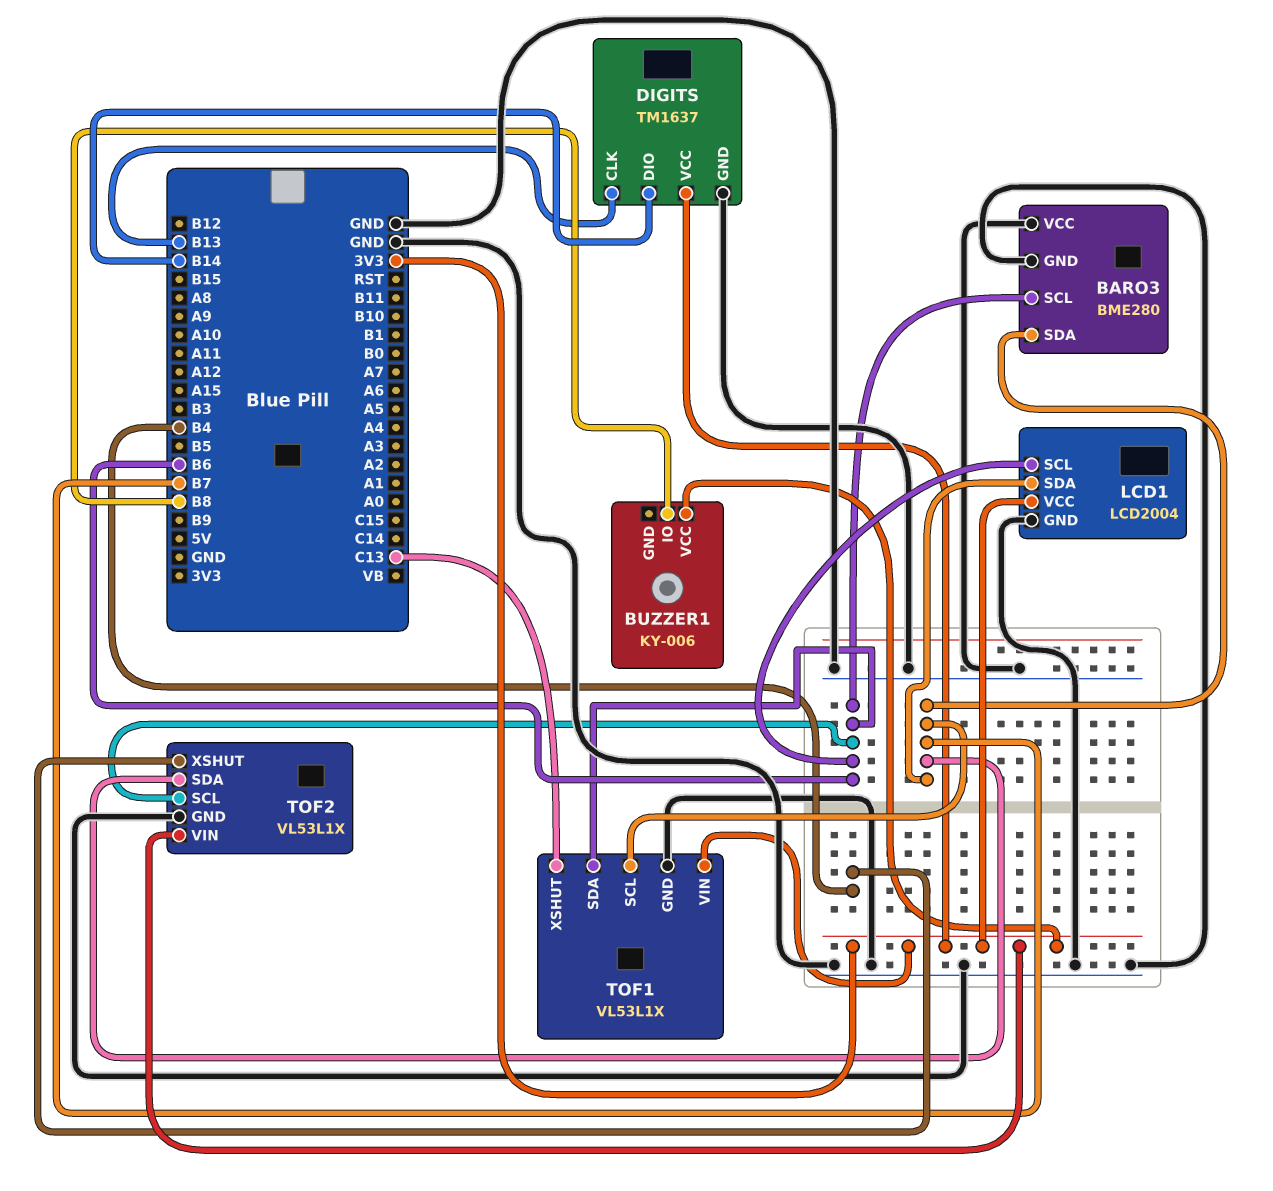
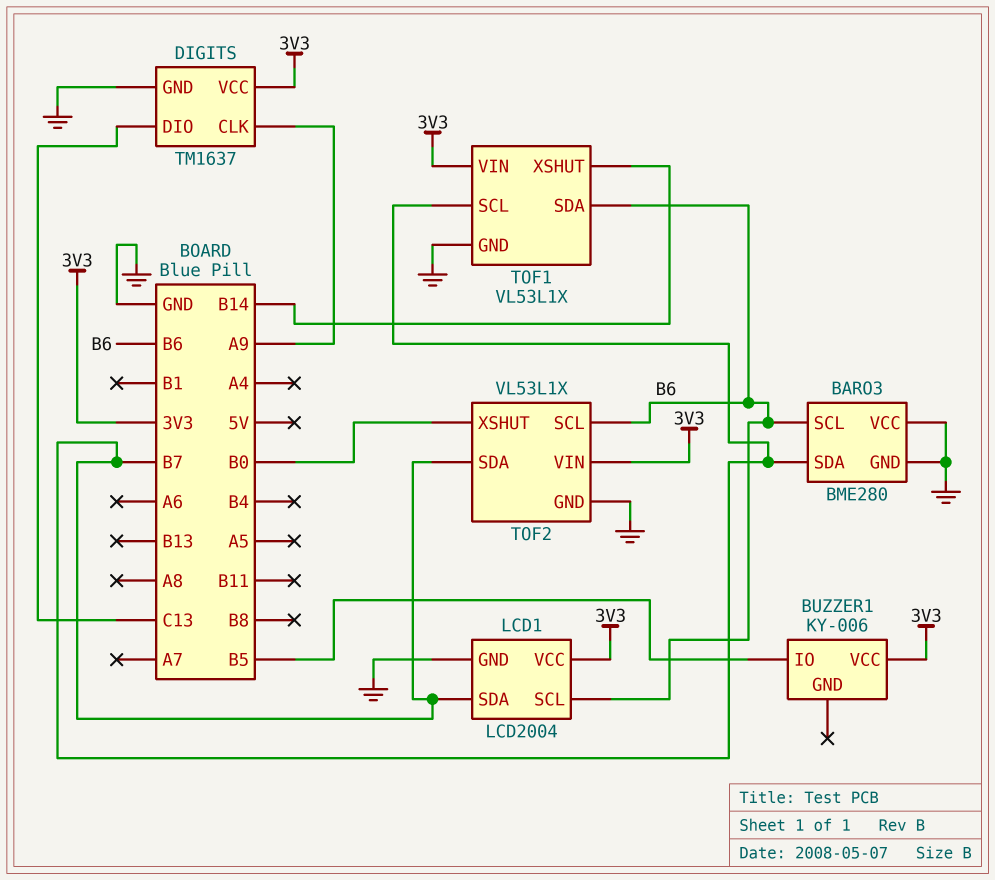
BUZZER1 pin IO: B8 -> B5
DIGITS pin CLK: B13 -> A9
DIGITS pin DIO: B14 -> C13
TOF1 pin XSHUT: C13 -> B14
TOF2 pin XSHUT: B4 -> B0

